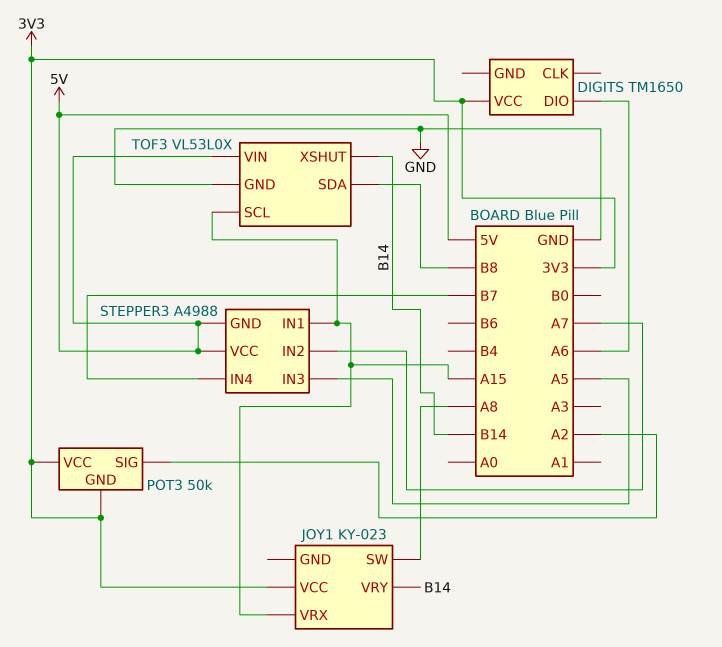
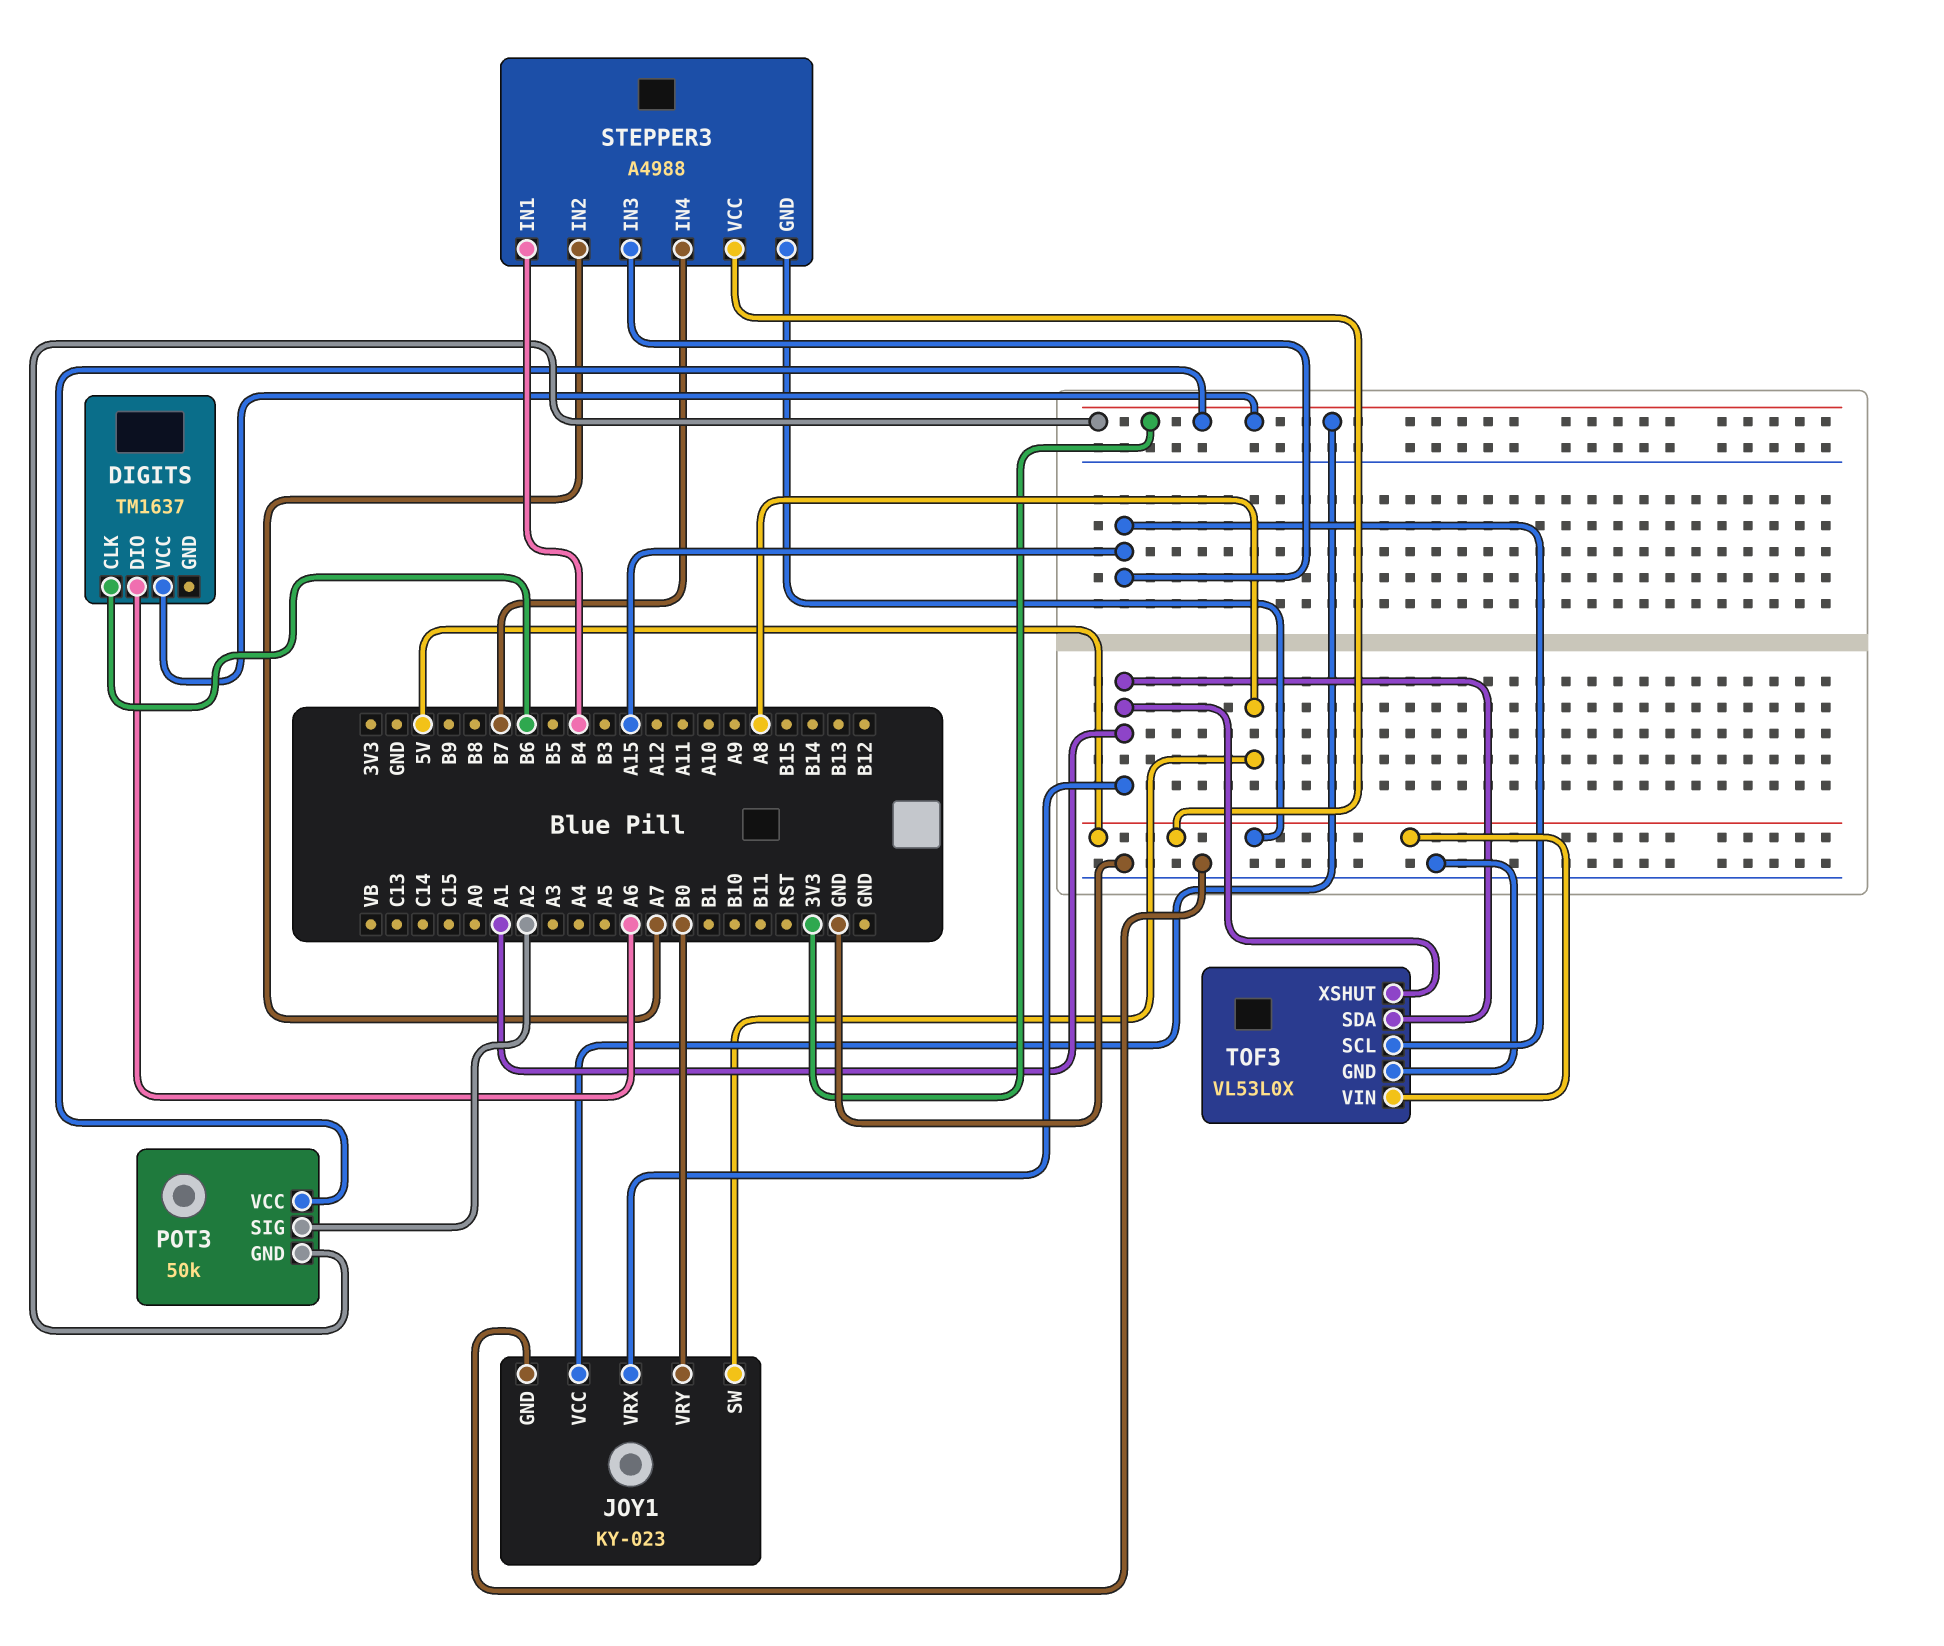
DIGITS: TM1650 -> TM1637
DIGITS pin CLK: none -> B6
JOY1 pin GND: none -> GND
JOY1 pin VRX: A15 -> A1
JOY1 pin VRY: B14 -> B0
STEPPER3 pin IN1: A15 -> B4
STEPPER3 pin IN3: A5 -> A15
TOF3 pin SDA: B8 -> A1
TOF3 pin XSHUT: B14 -> A1

